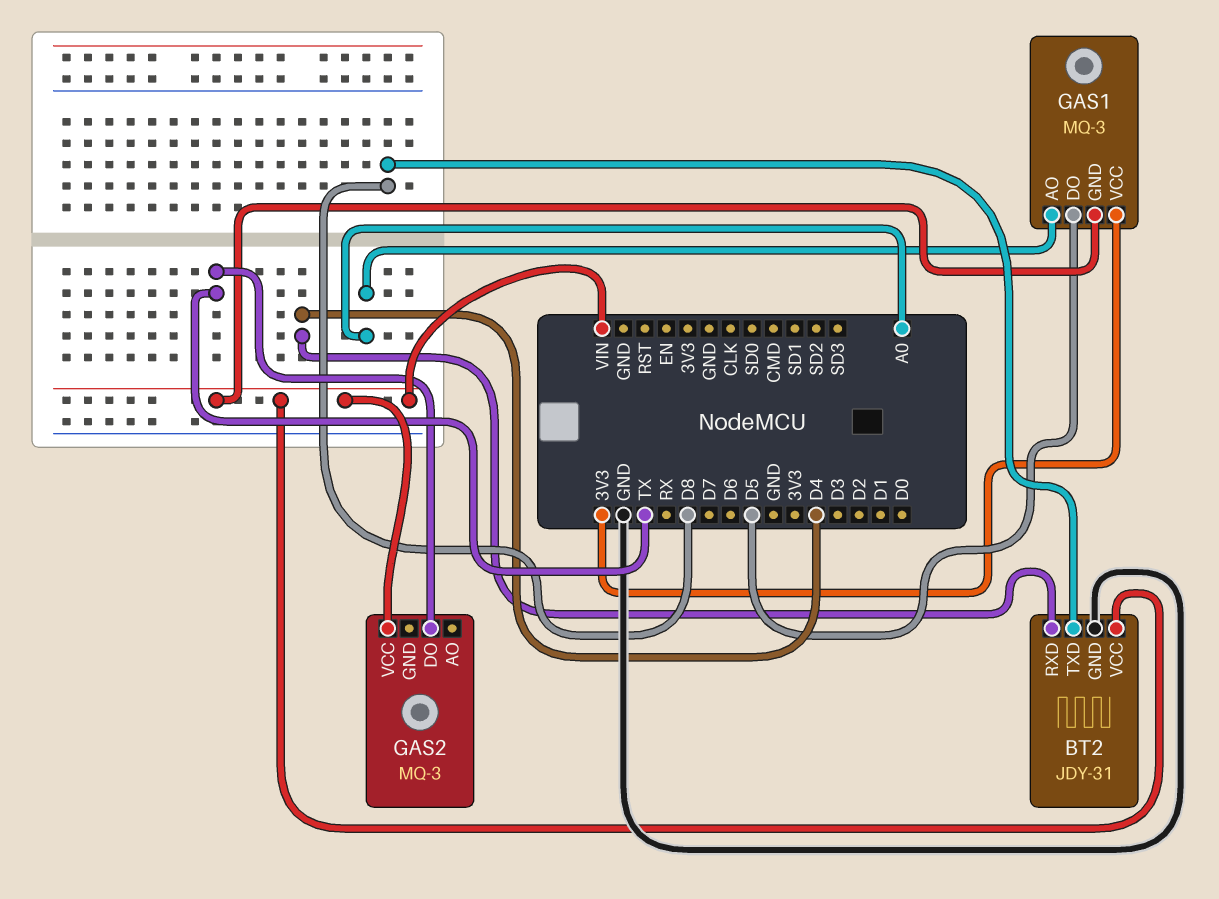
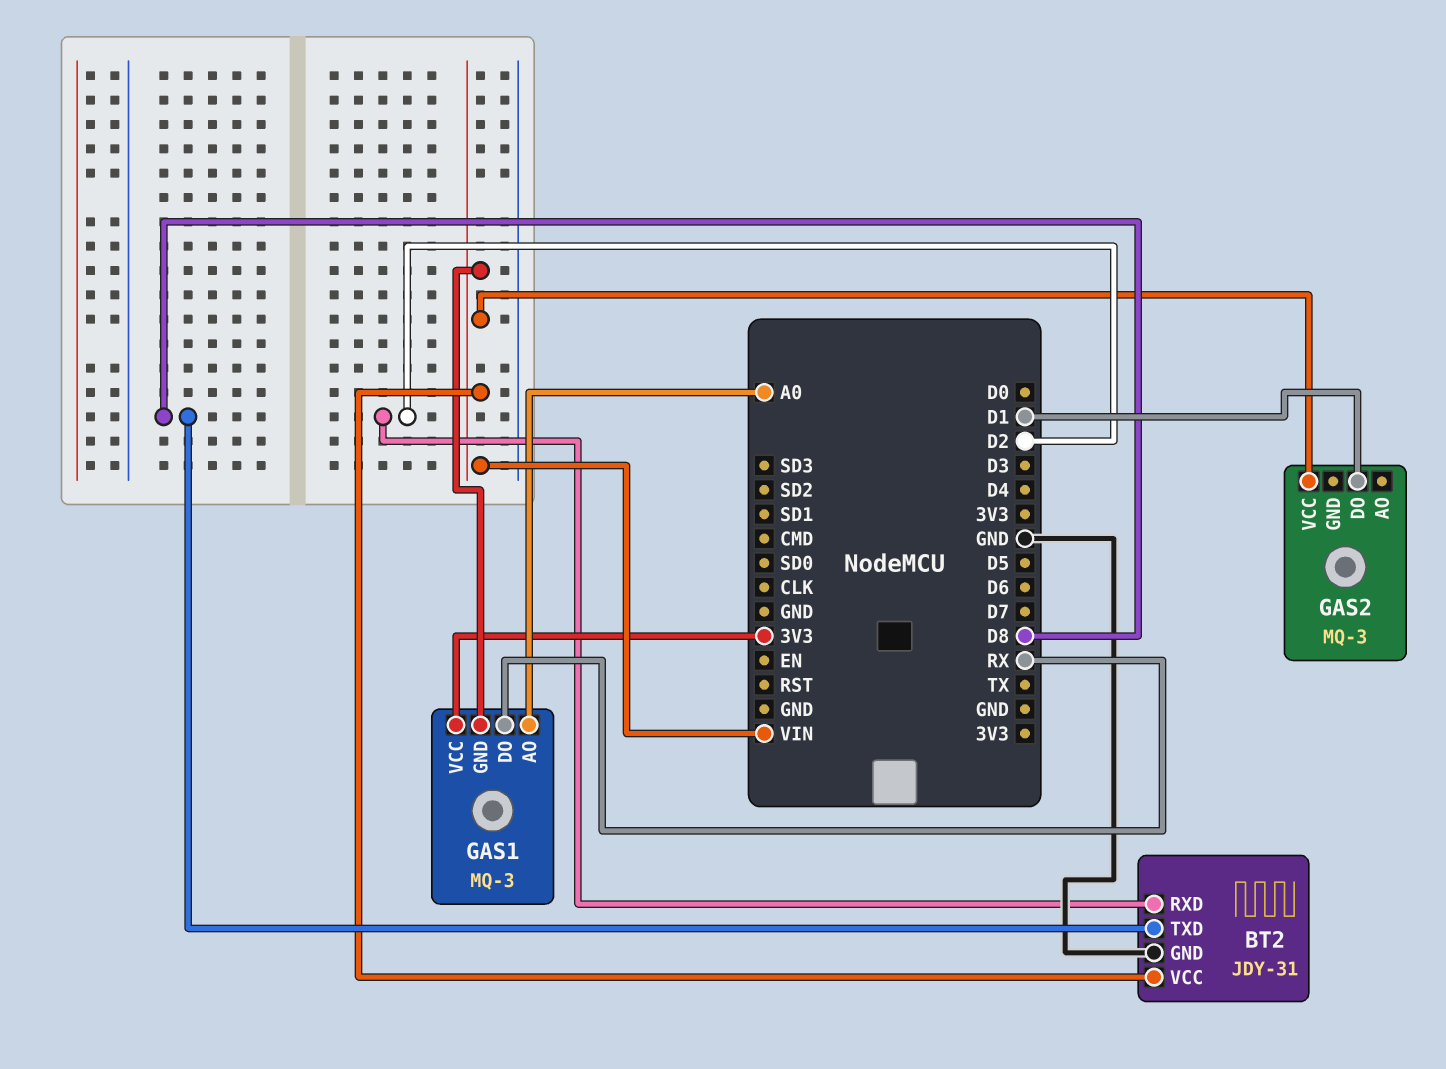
BT2 pin RXD: D4 -> D2
GAS1 pin DO: D5 -> RX
GAS2 pin DO: TX -> D1

